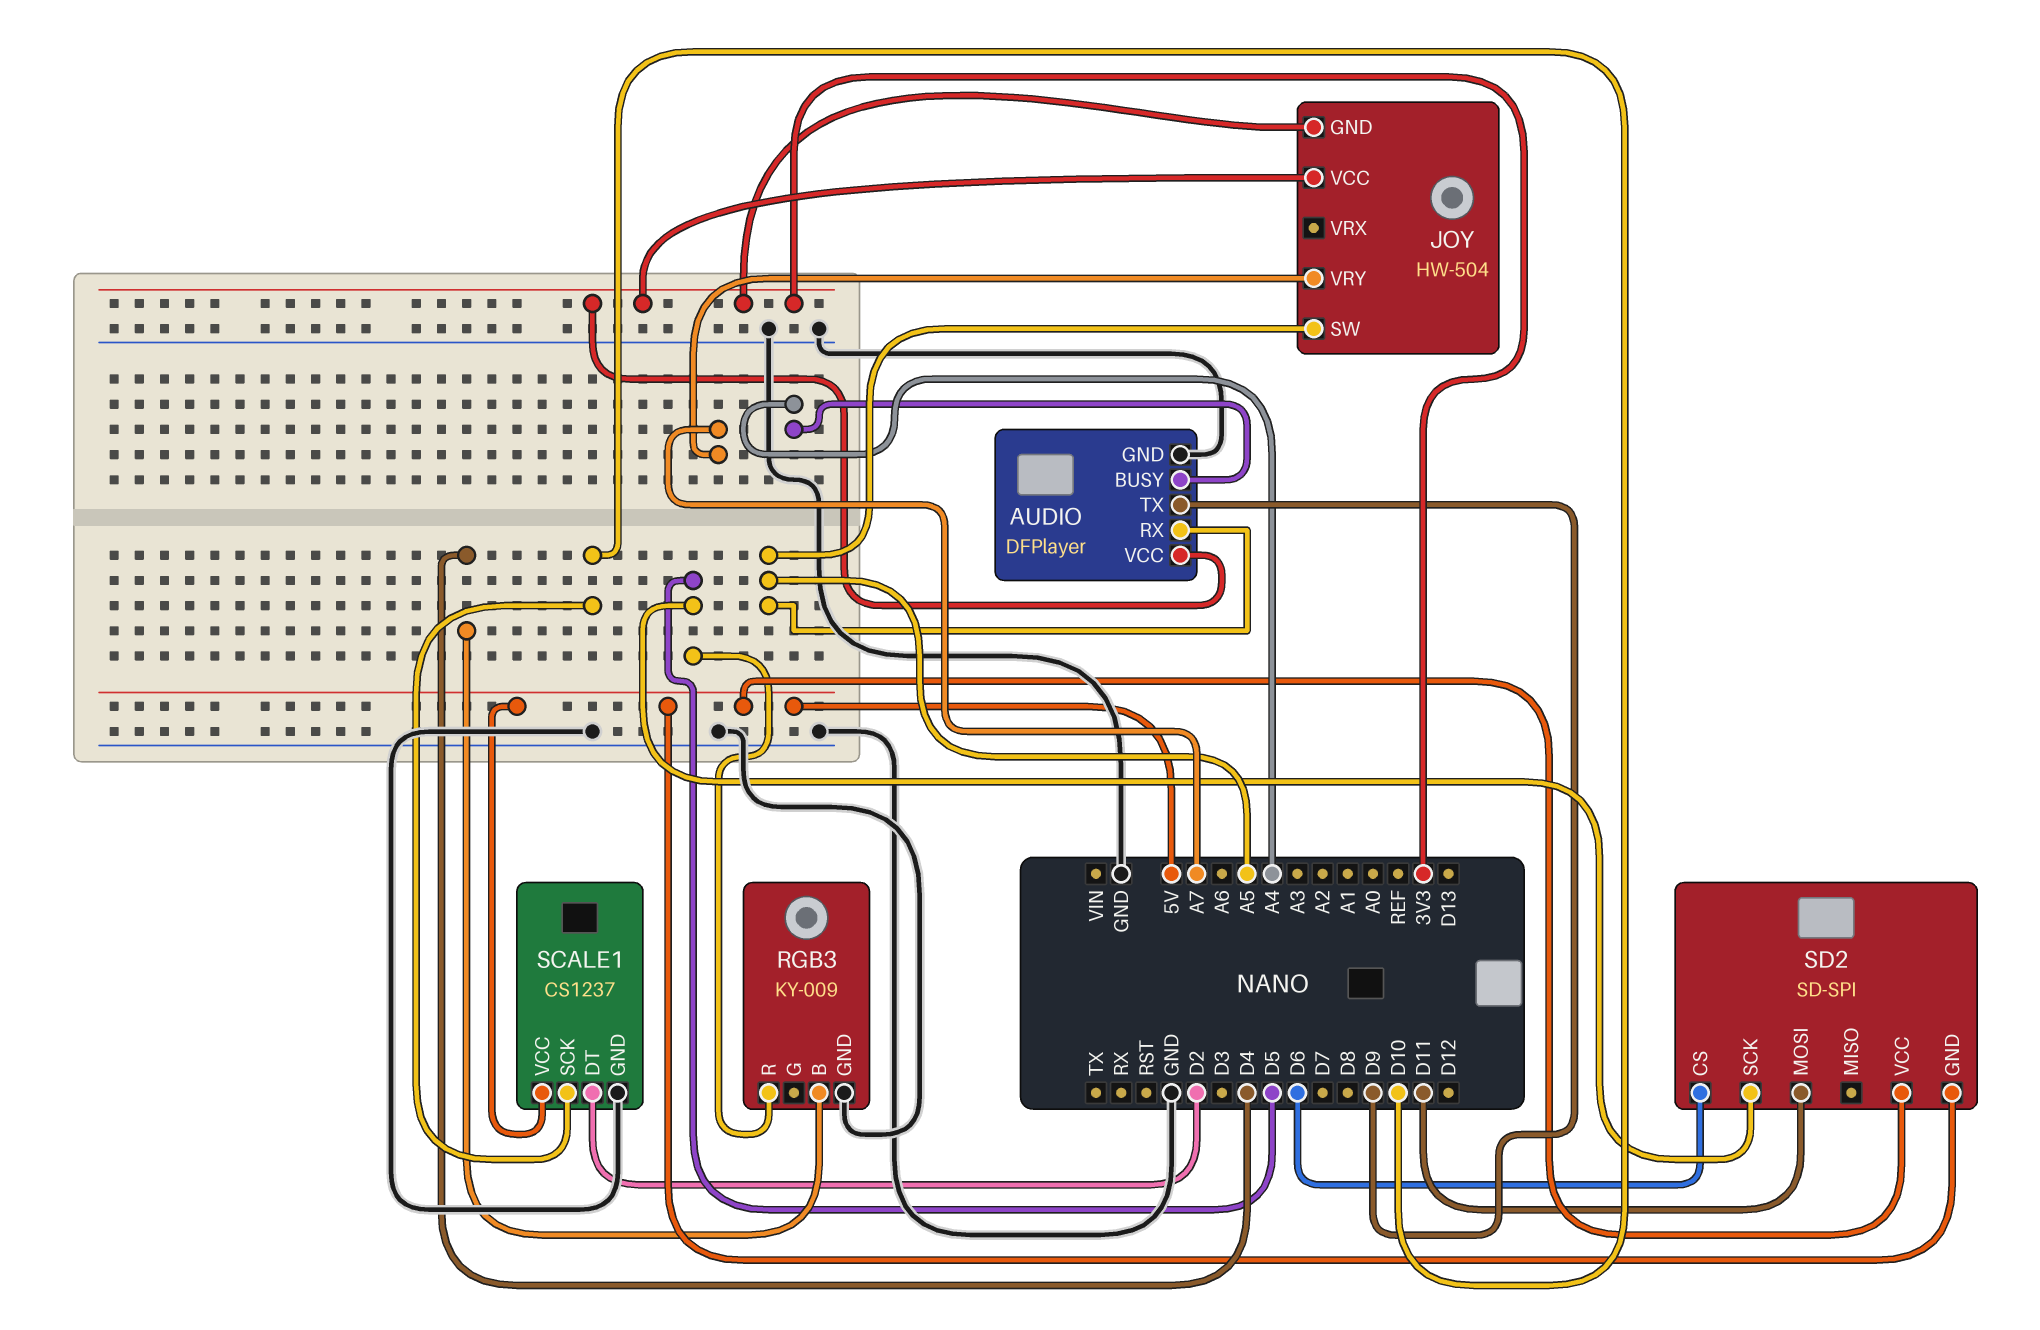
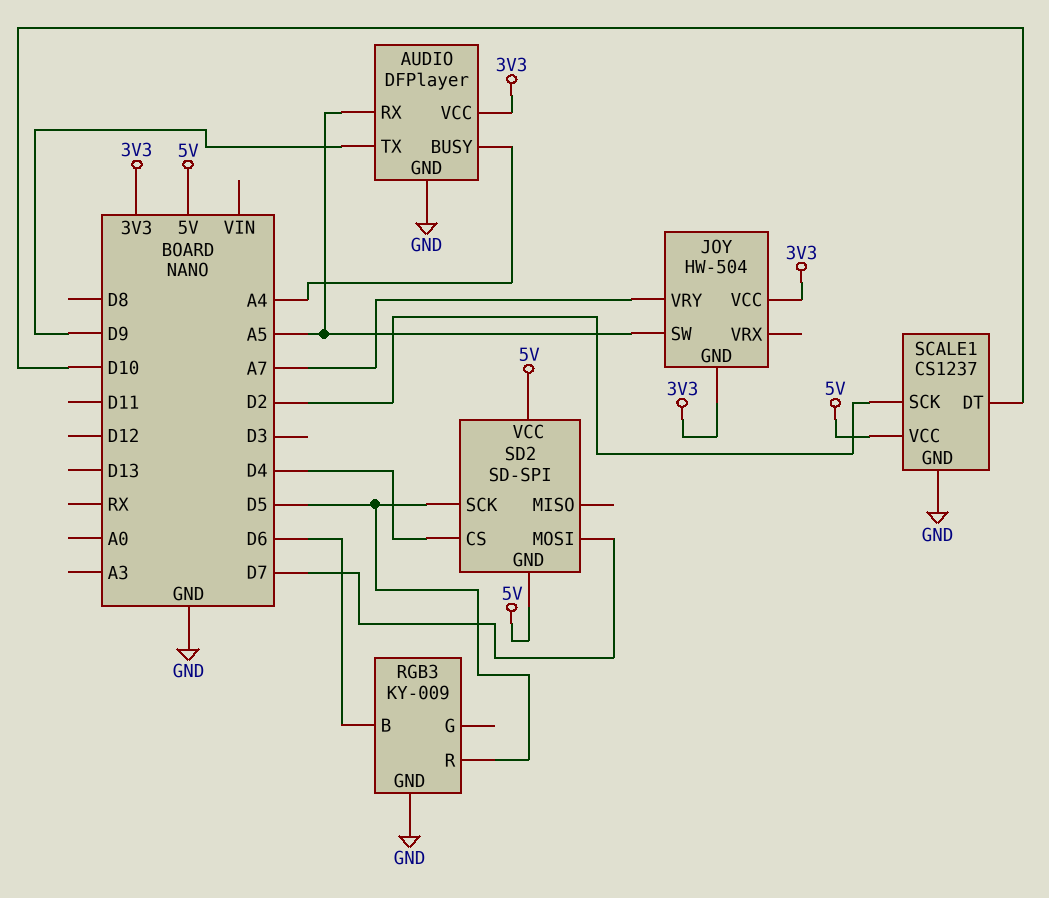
RGB3 pin B: D4 -> D6
SCALE1 pin DT: D2 -> D10
SCALE1 pin SCK: D10 -> D2
SD2 pin CS: D6 -> D4
SD2 pin MOSI: D11 -> D7

